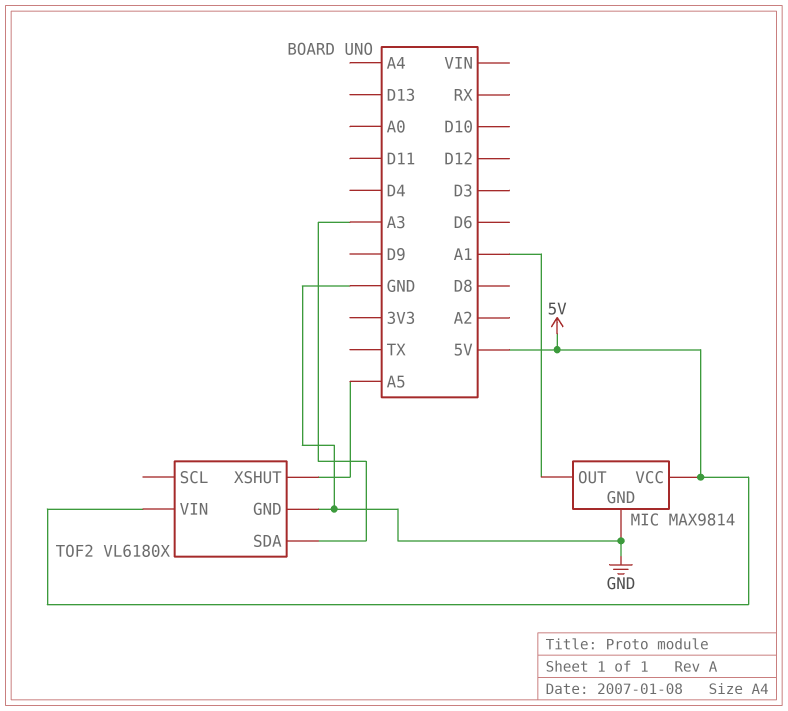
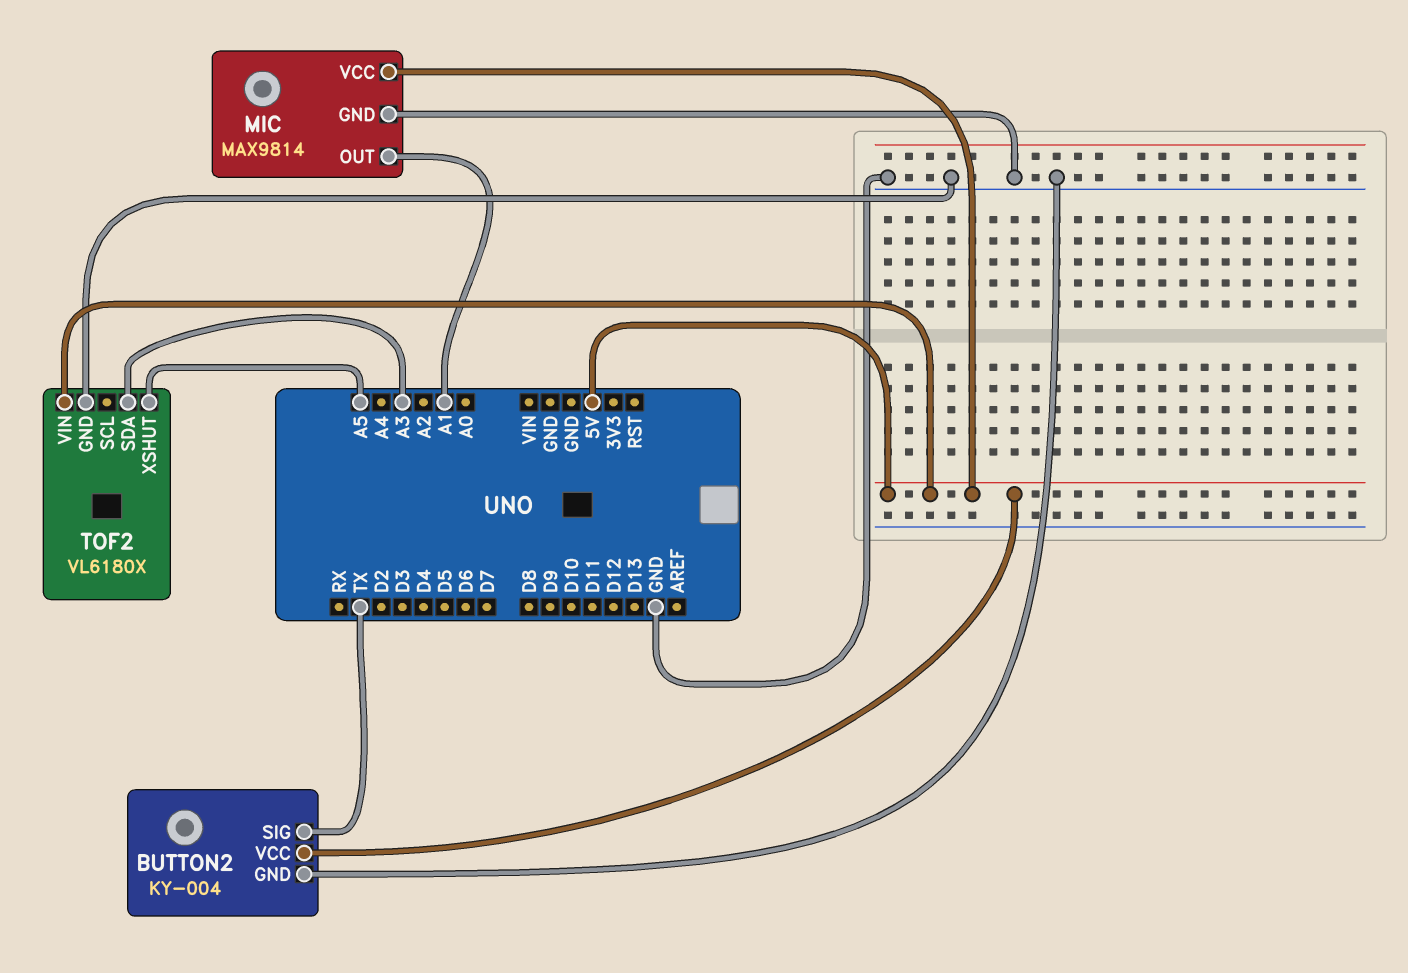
BUTTON2: none -> KY-004
BUTTON2 pin GND: none -> GND
BUTTON2 pin SIG: none -> TX
BUTTON2 pin VCC: none -> 5V

